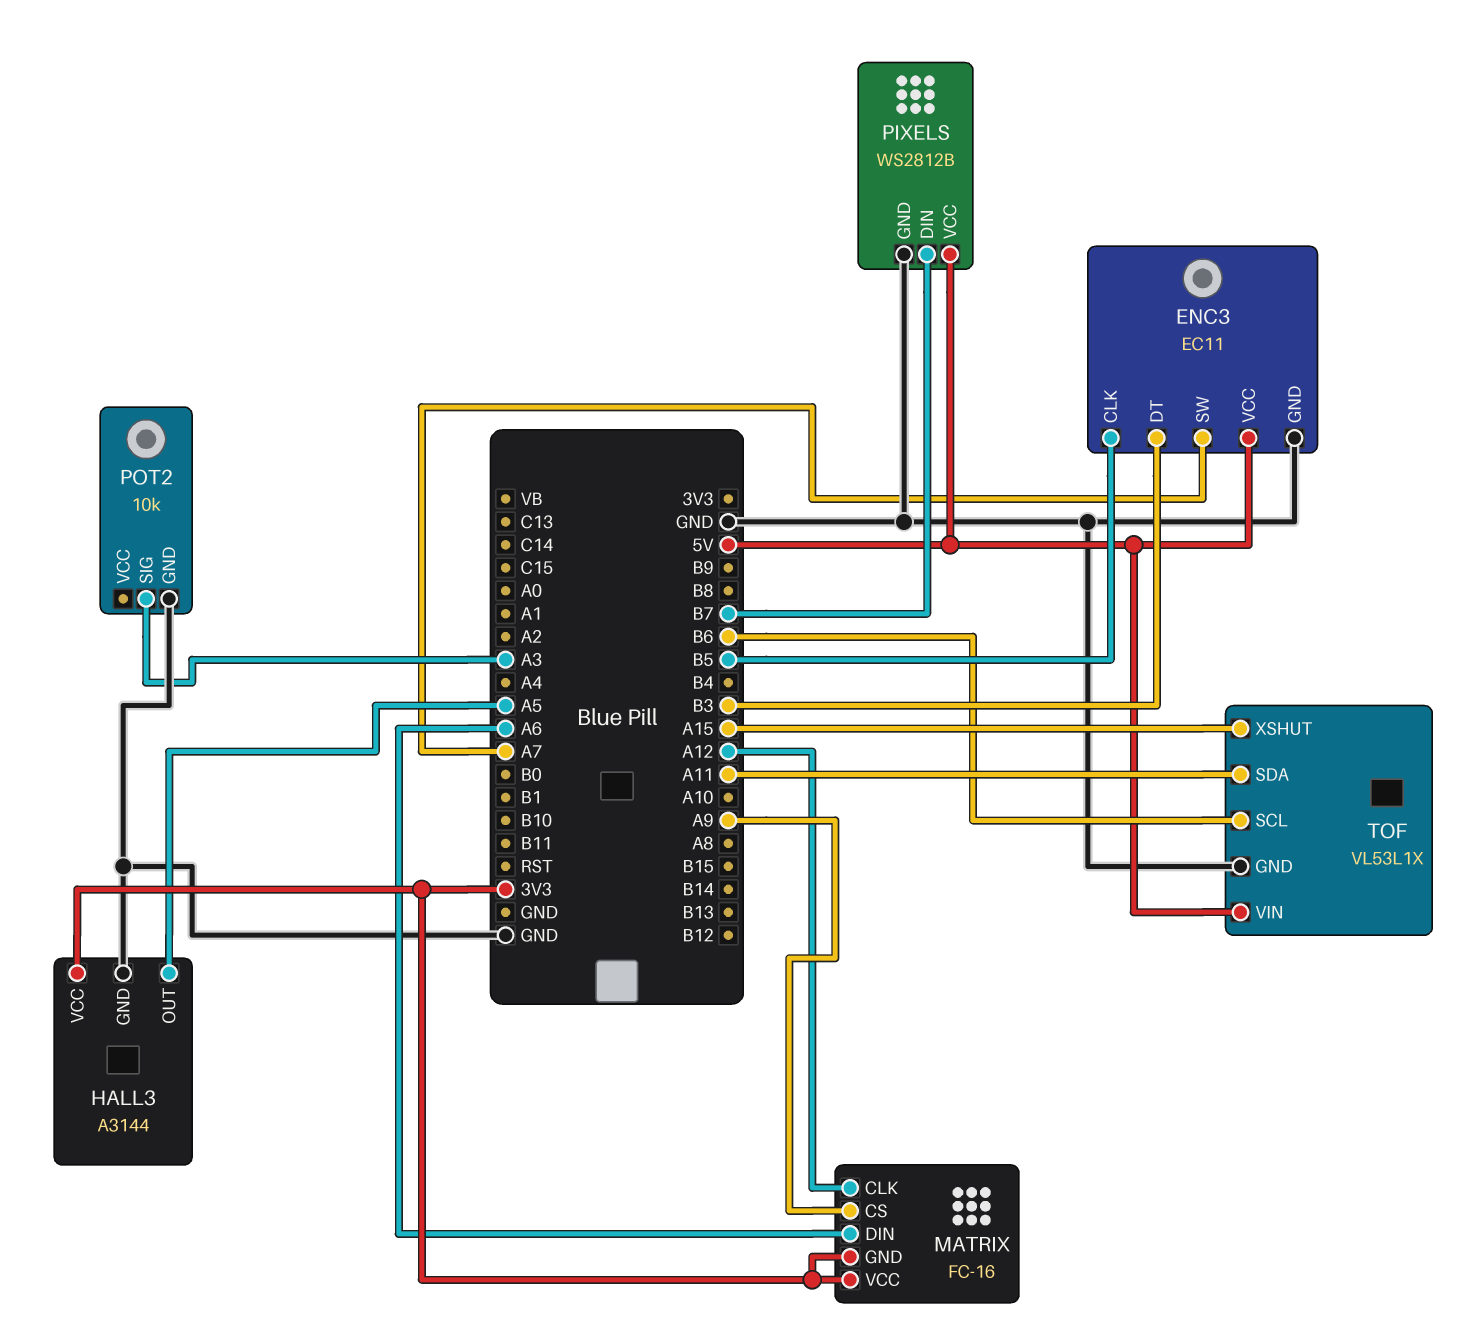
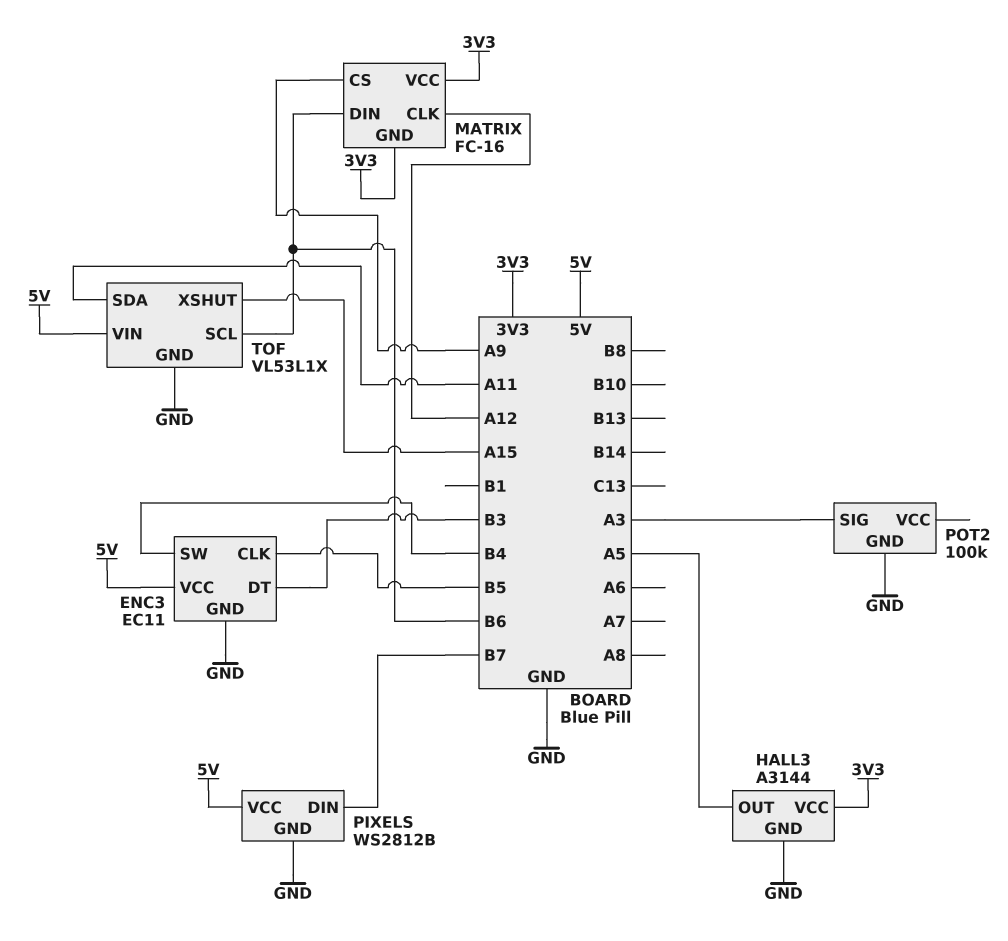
ENC3 pin SW: A7 -> B4
MATRIX pin DIN: A6 -> B6
POT2: 10k -> 100k

